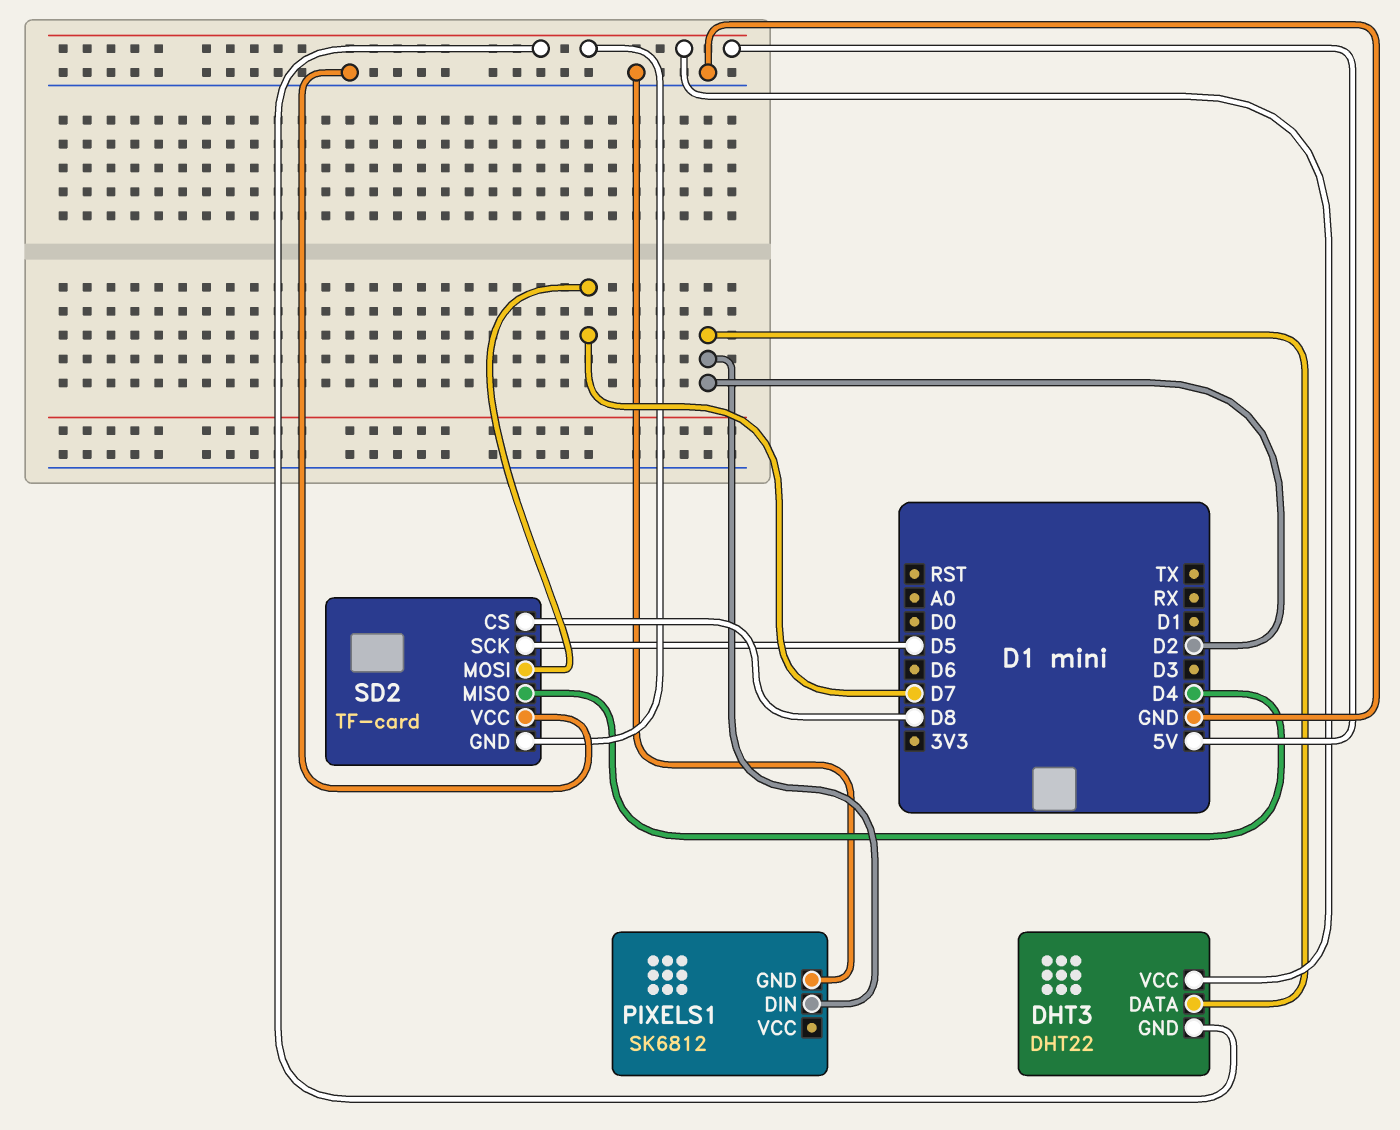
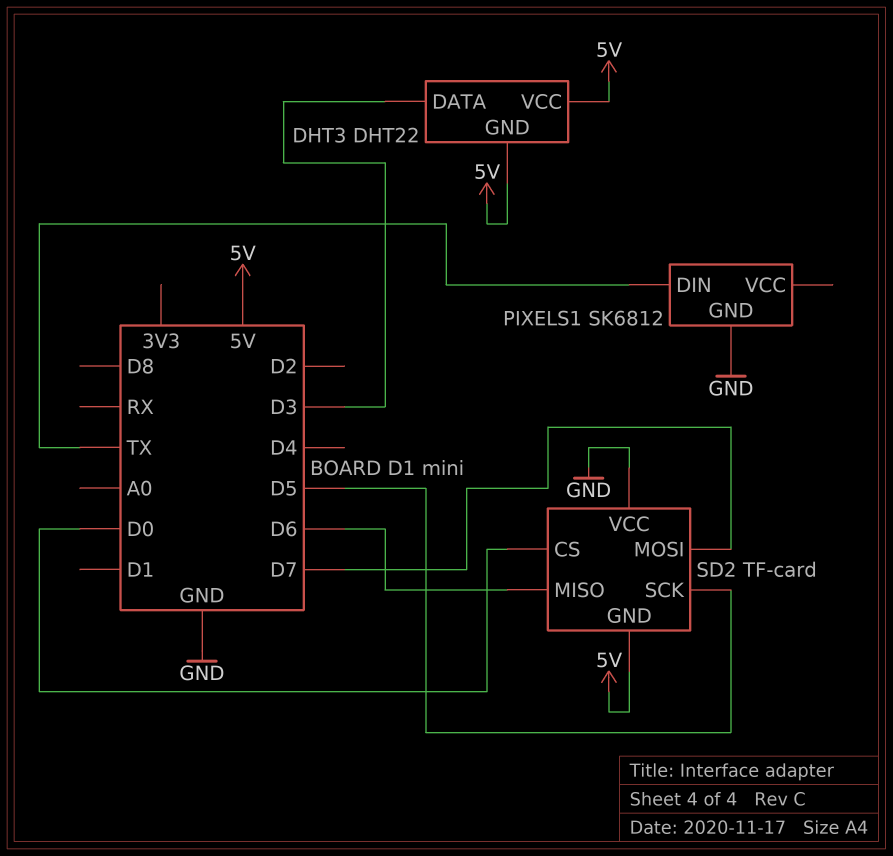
DHT3 pin DATA: D2 -> D3
PIXELS1 pin DIN: D2 -> TX
SD2 pin CS: D8 -> D0
SD2 pin MISO: D4 -> D6

